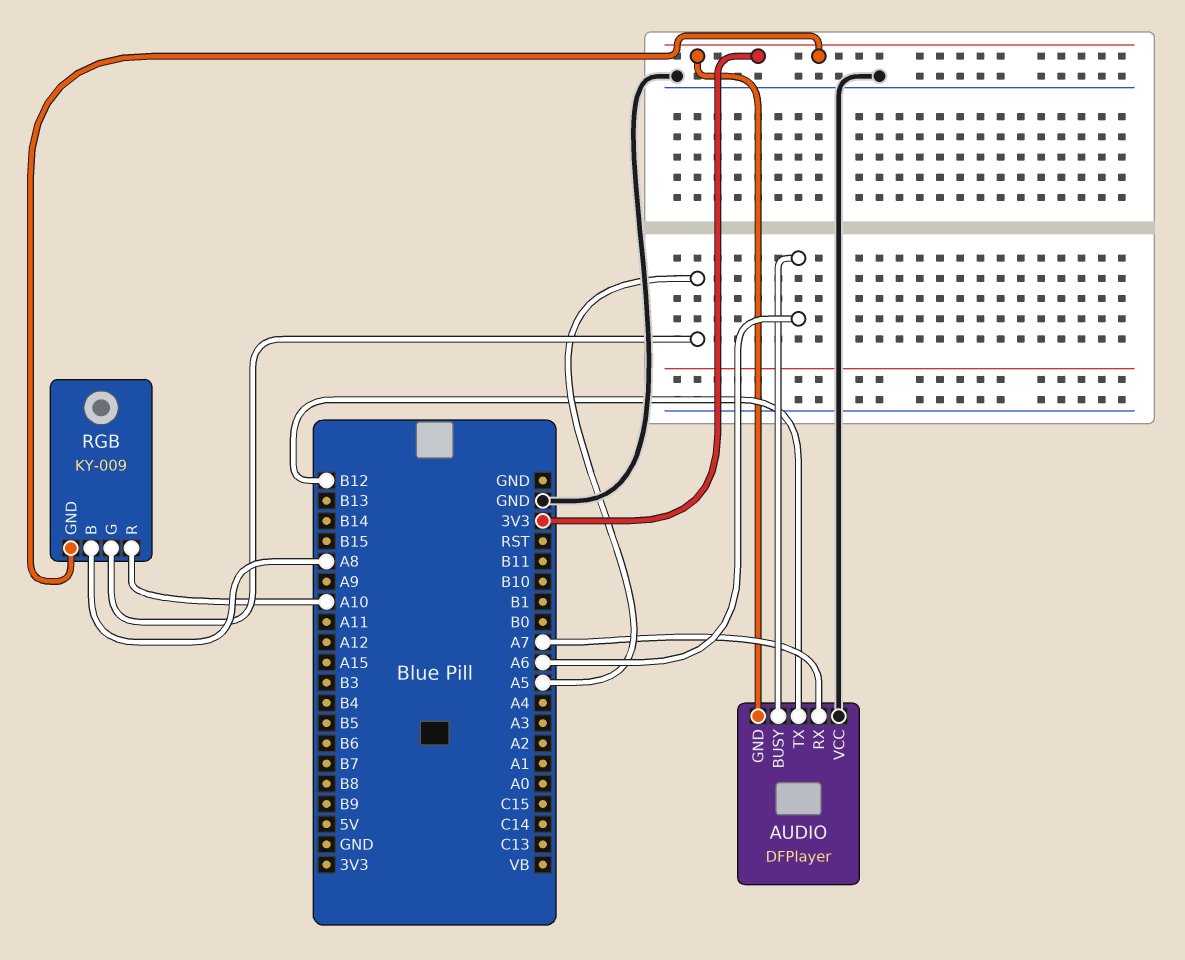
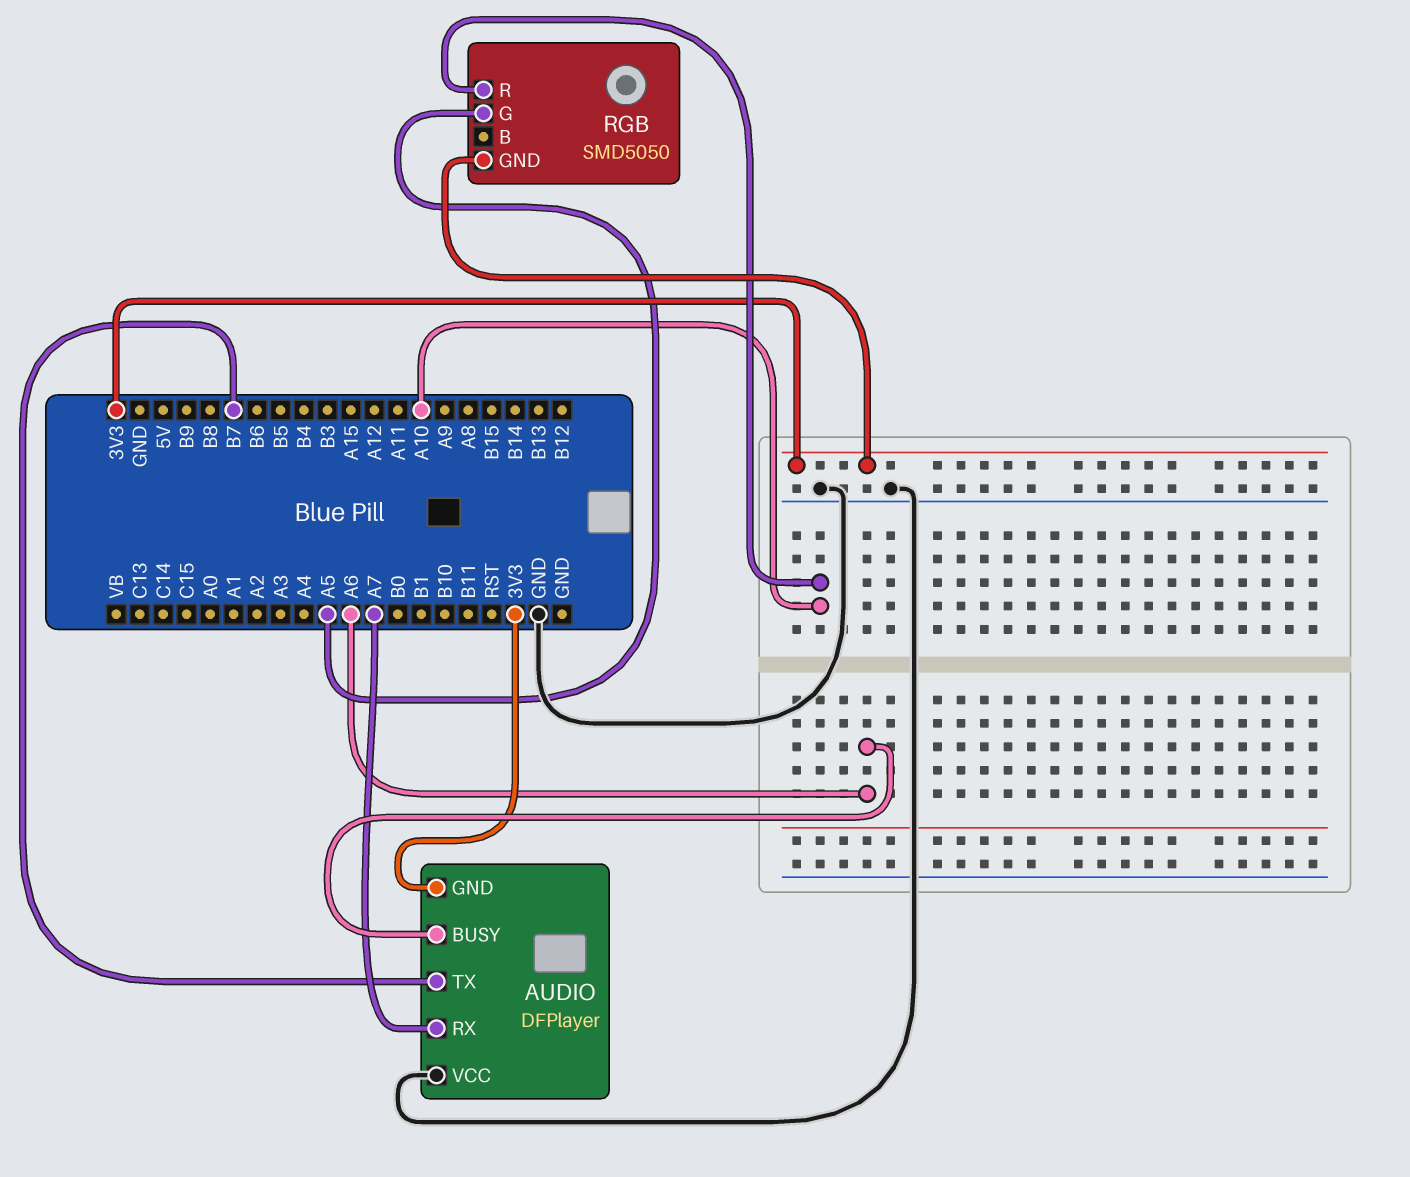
AUDIO pin TX: B12 -> B7
RGB: KY-009 -> SMD5050
RGB pin B: A8 -> none

